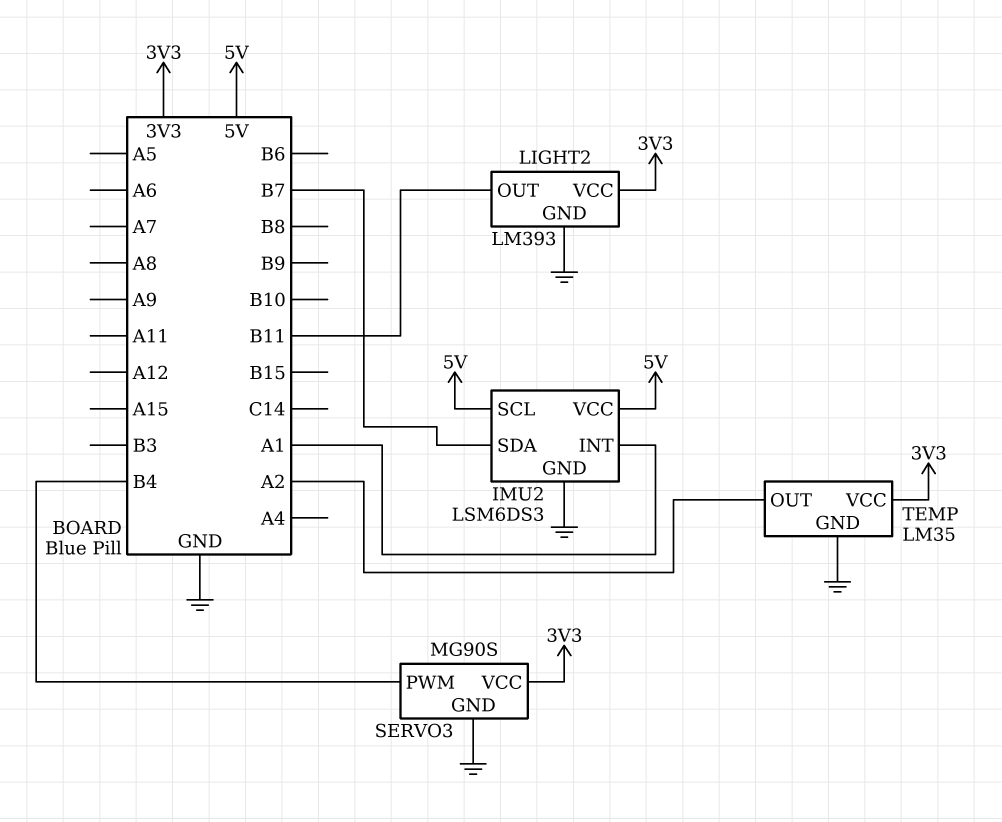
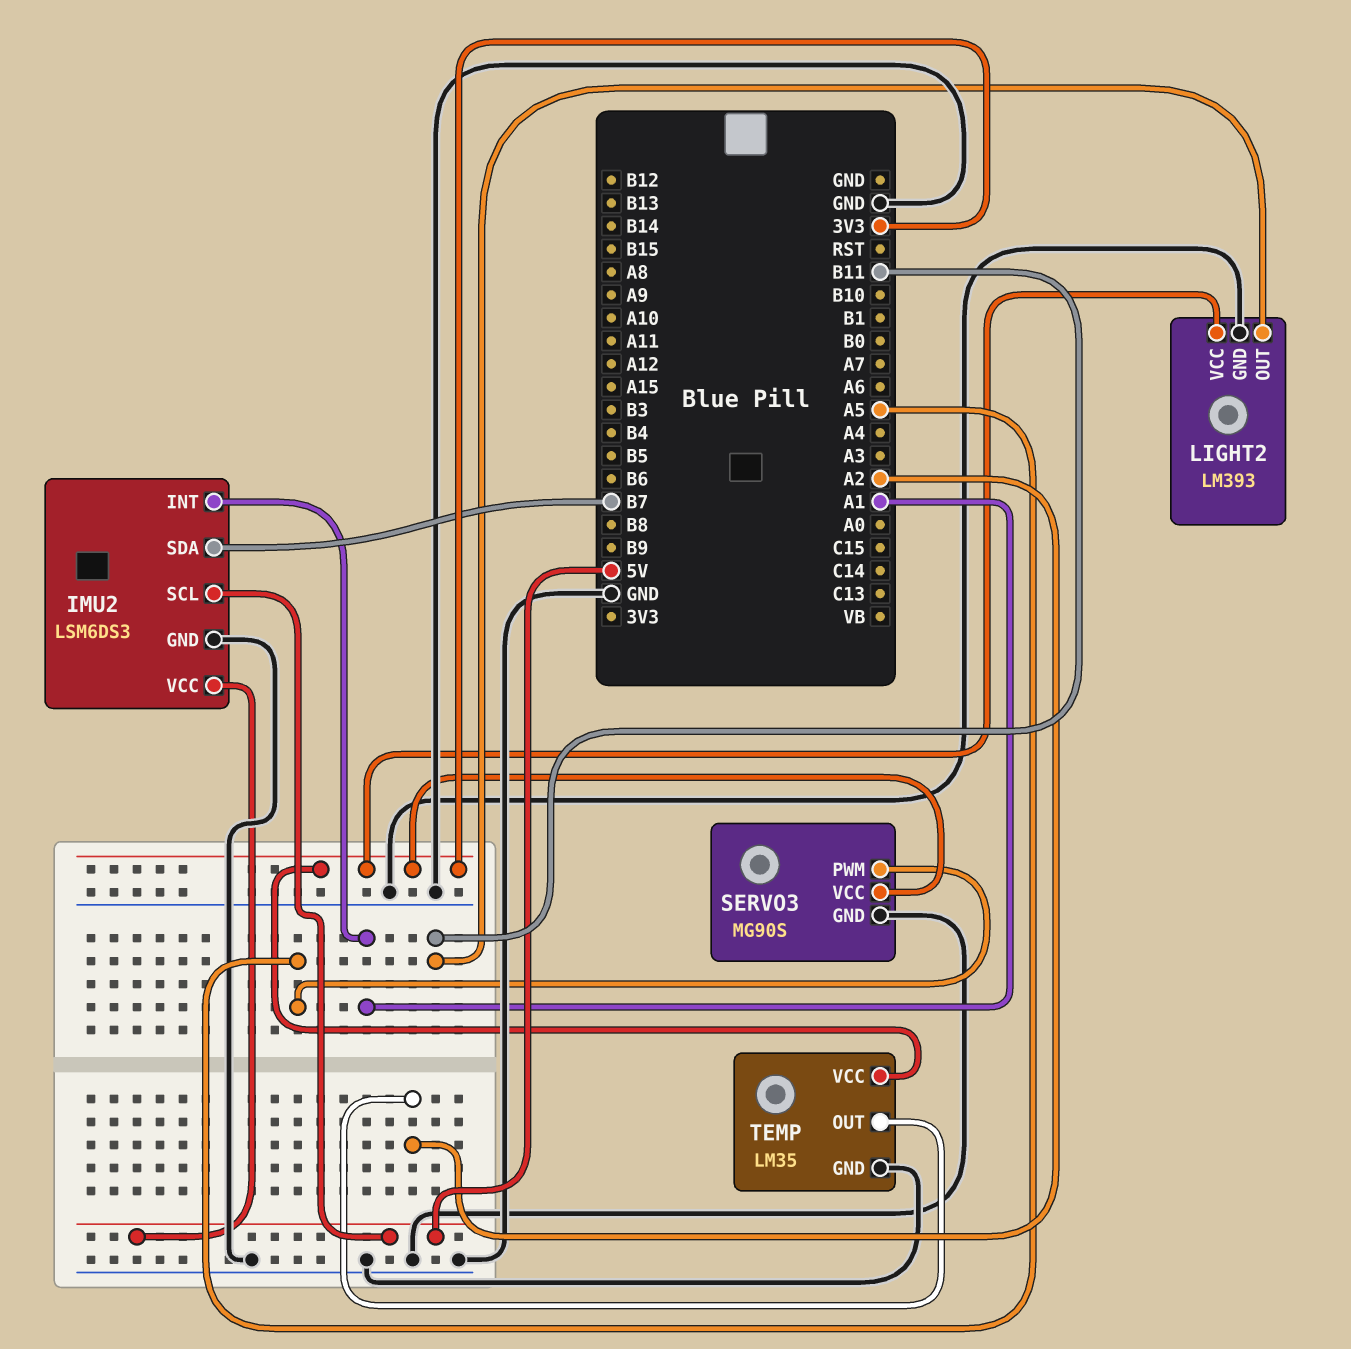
SERVO3 pin PWM: B4 -> A5

